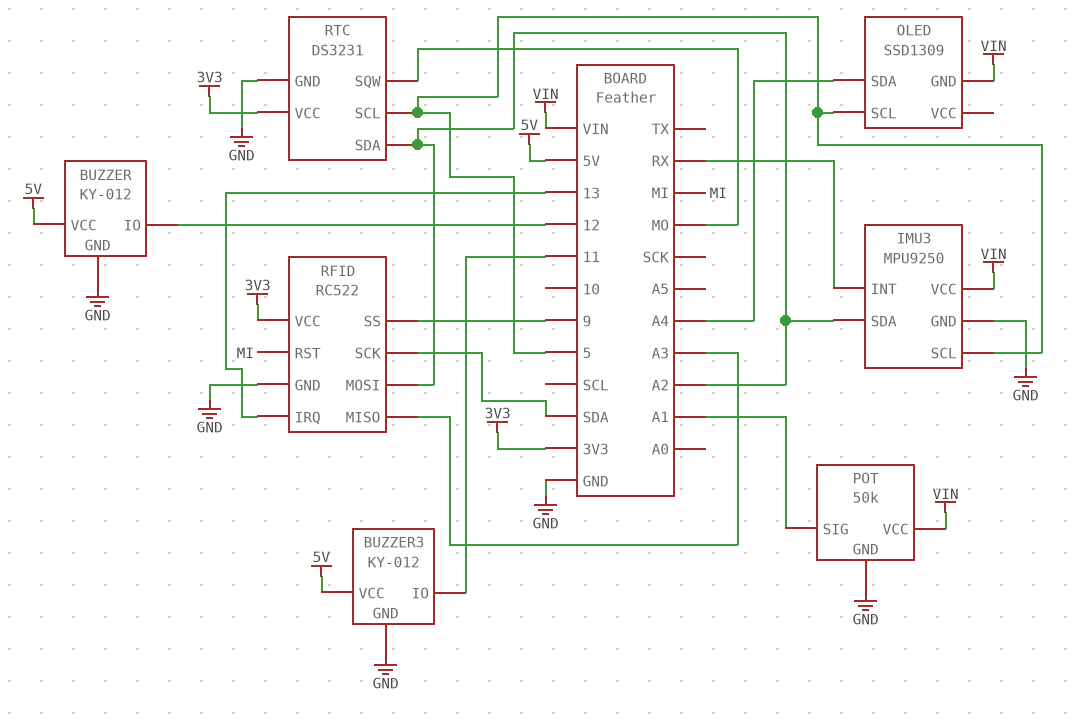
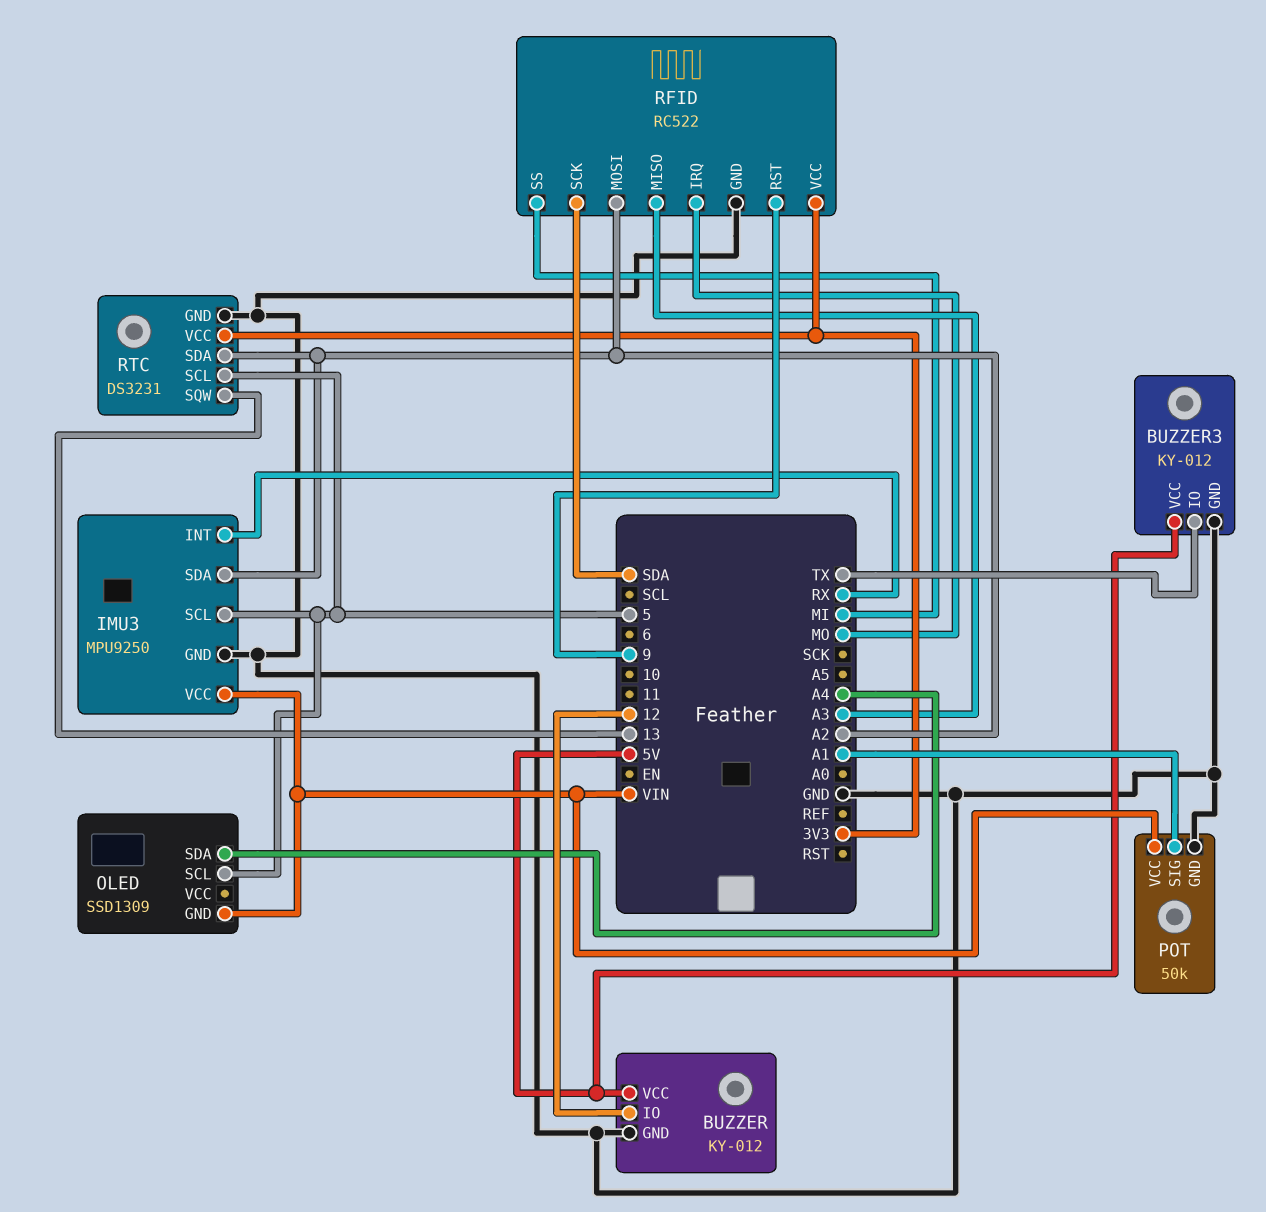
BUZZER3 pin IO: 11 -> TX
RFID pin IRQ: 13 -> MO
RFID pin RST: MI -> 9
RFID pin SS: 9 -> MI
RTC pin SQW: MO -> 13

